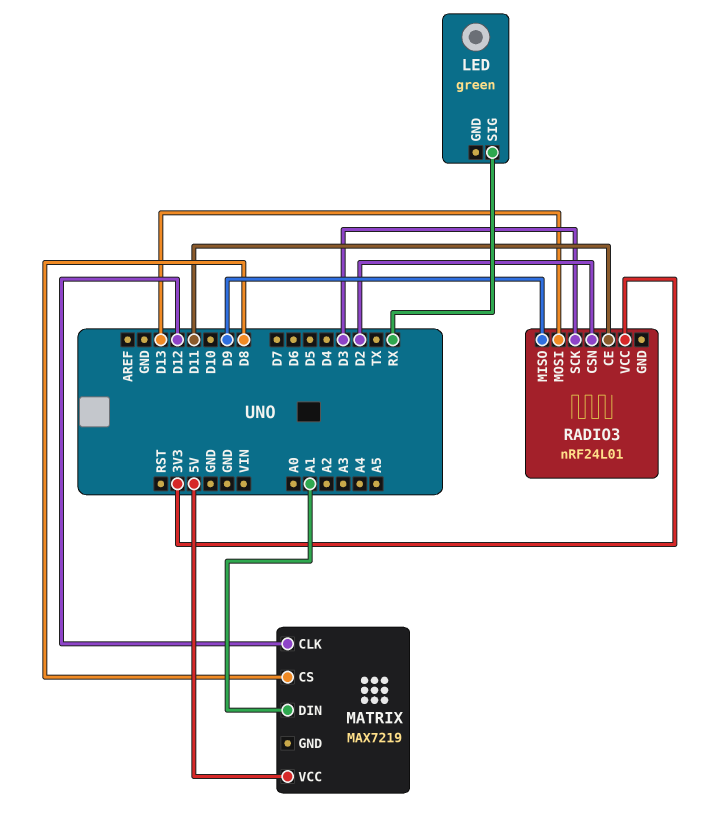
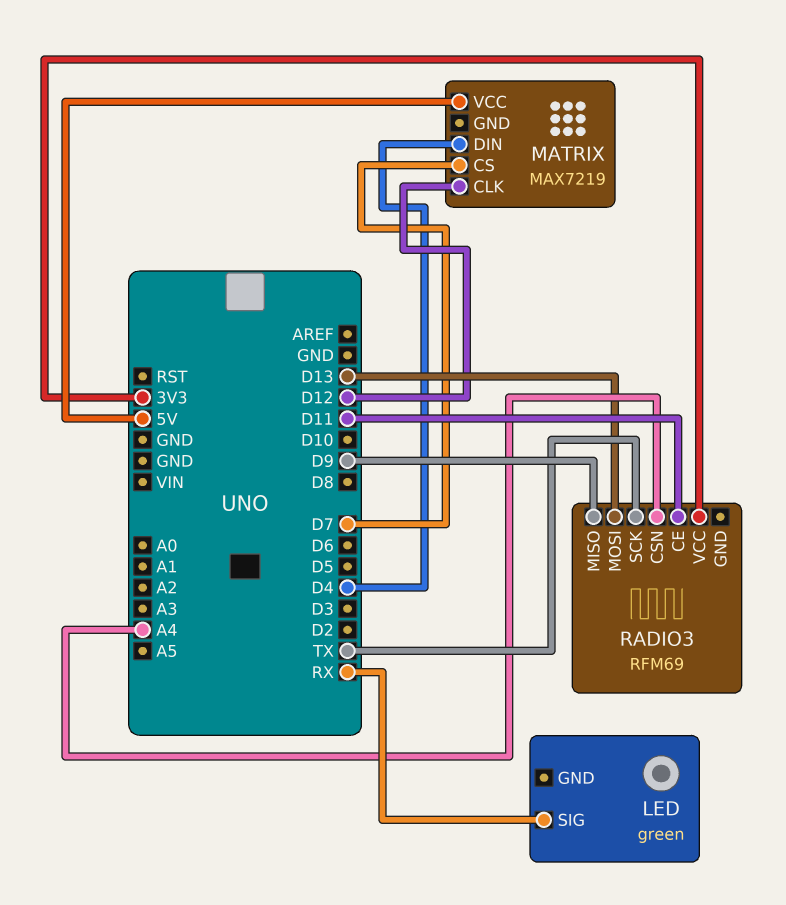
MATRIX pin CS: D8 -> D7
MATRIX pin DIN: A1 -> D4
RADIO3: nRF24L01 -> RFM69
RADIO3 pin CSN: D2 -> A4
RADIO3 pin SCK: D3 -> TX

